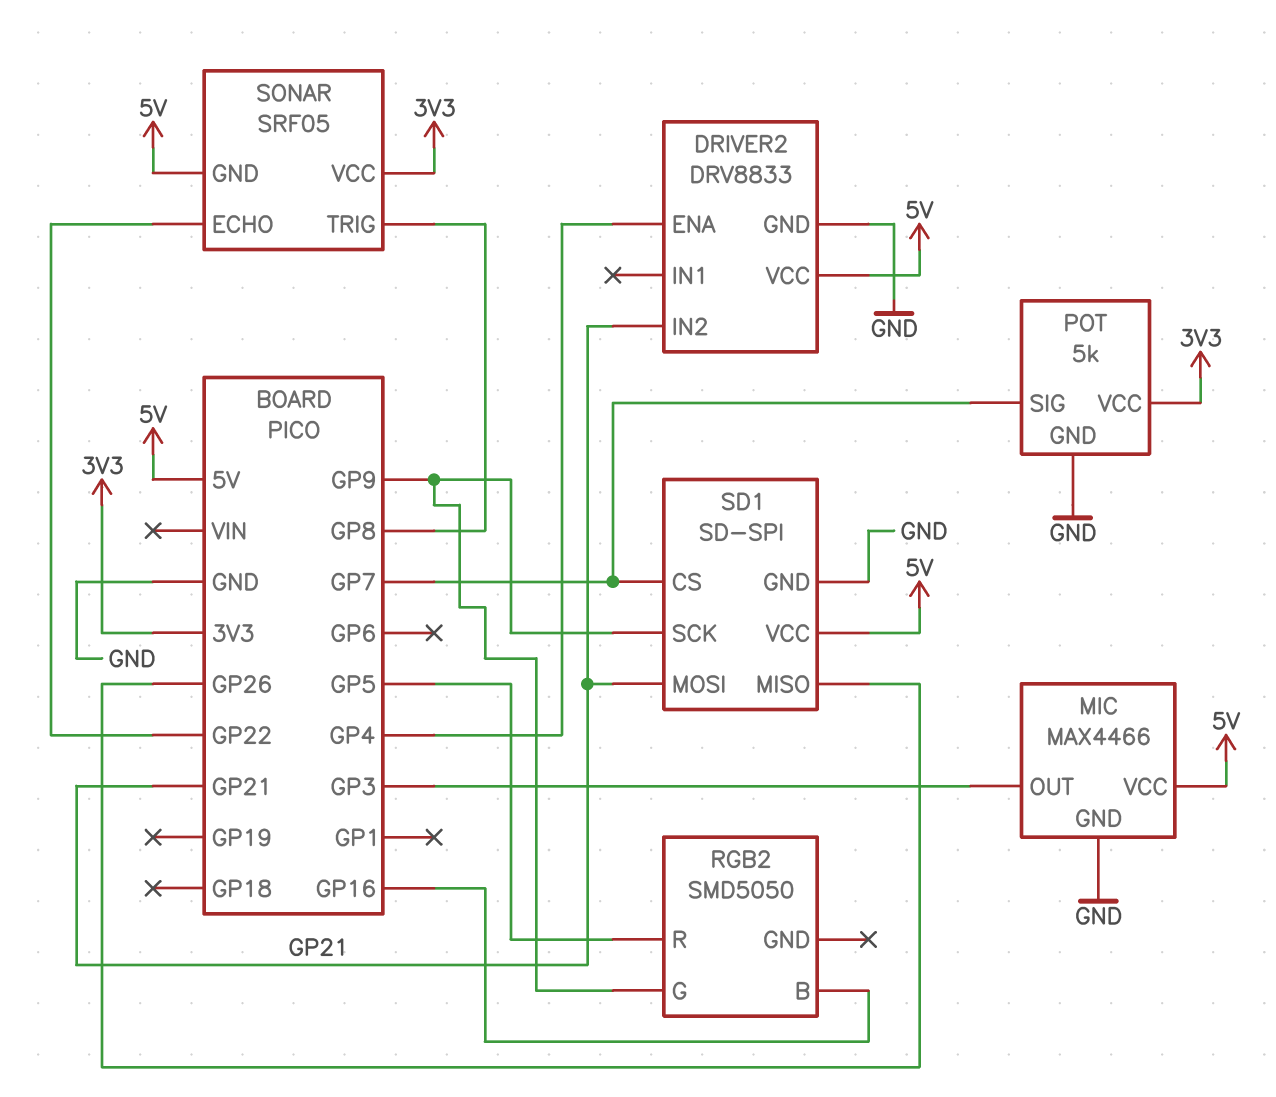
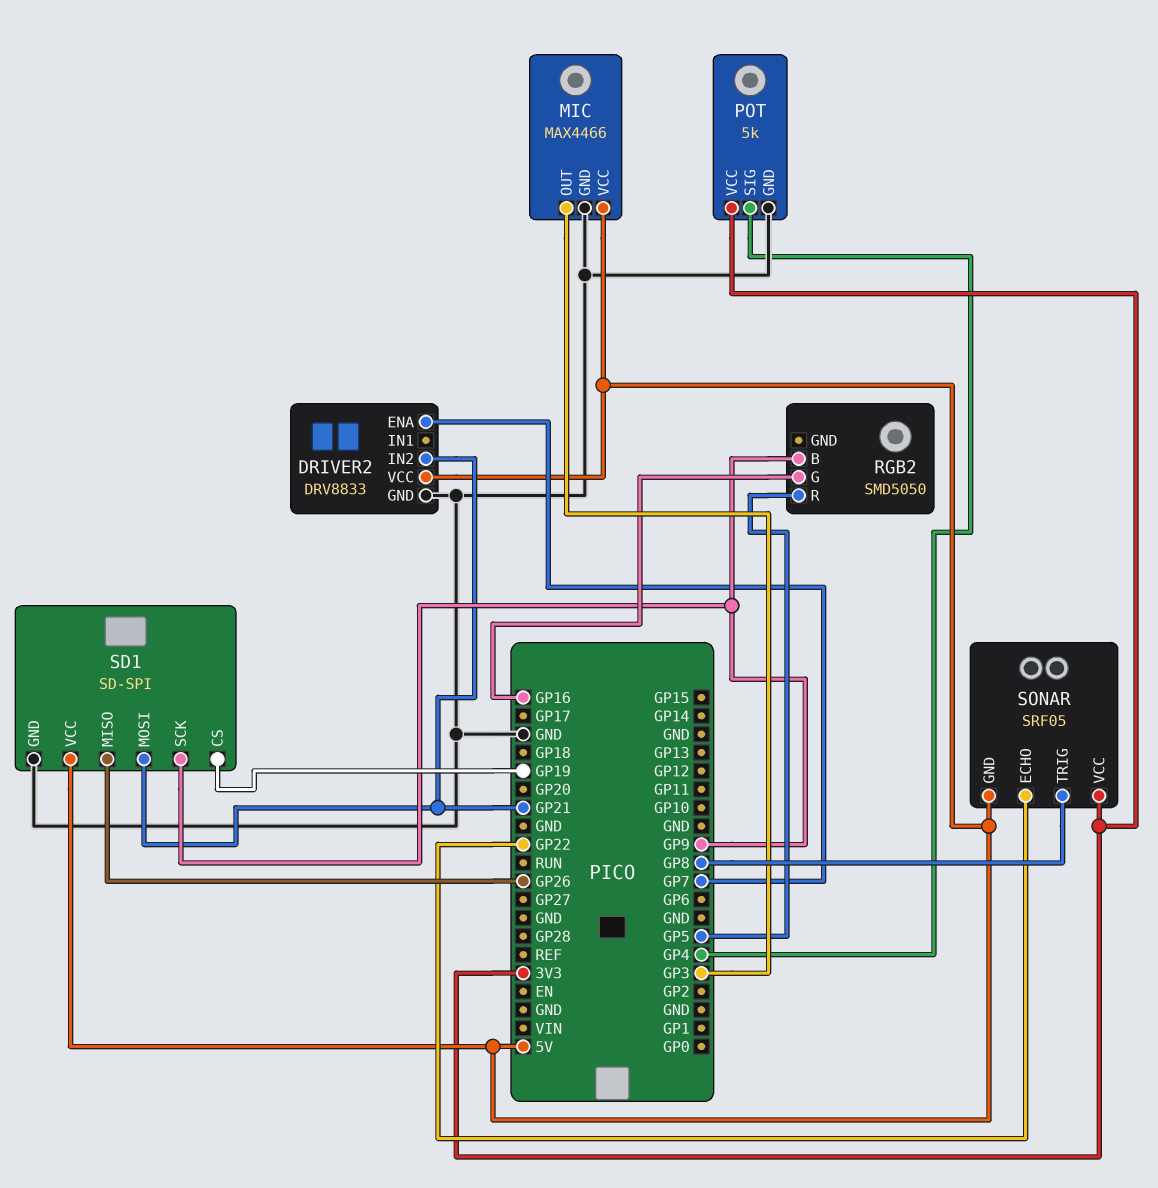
DRIVER2 pin ENA: GP4 -> GP7
POT pin SIG: GP7 -> GP4
RGB2 pin B: GP16 -> GP9
RGB2 pin G: GP9 -> GP16
SD1 pin CS: GP7 -> GP19

